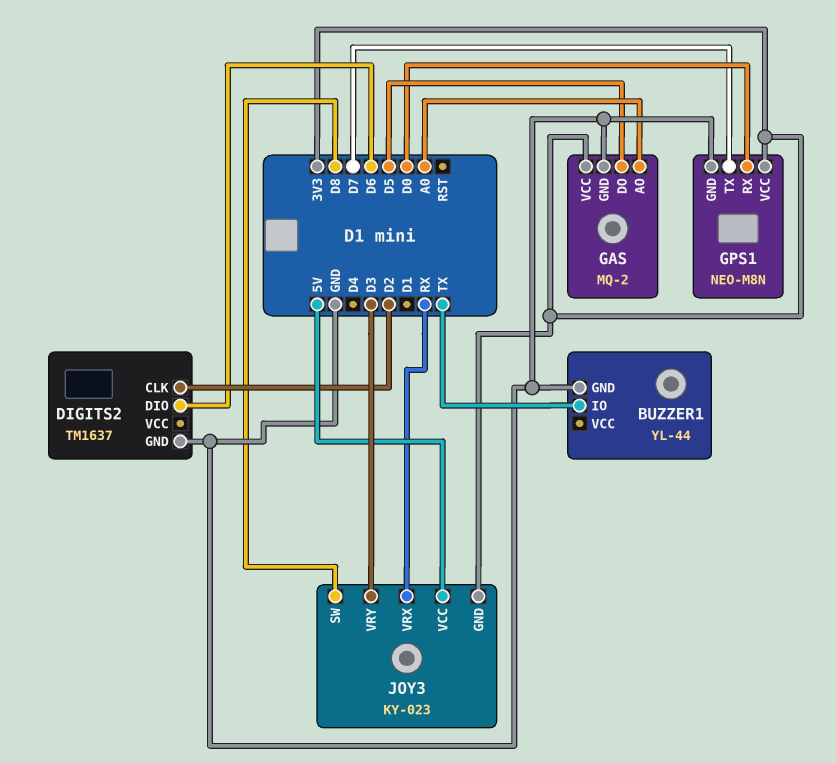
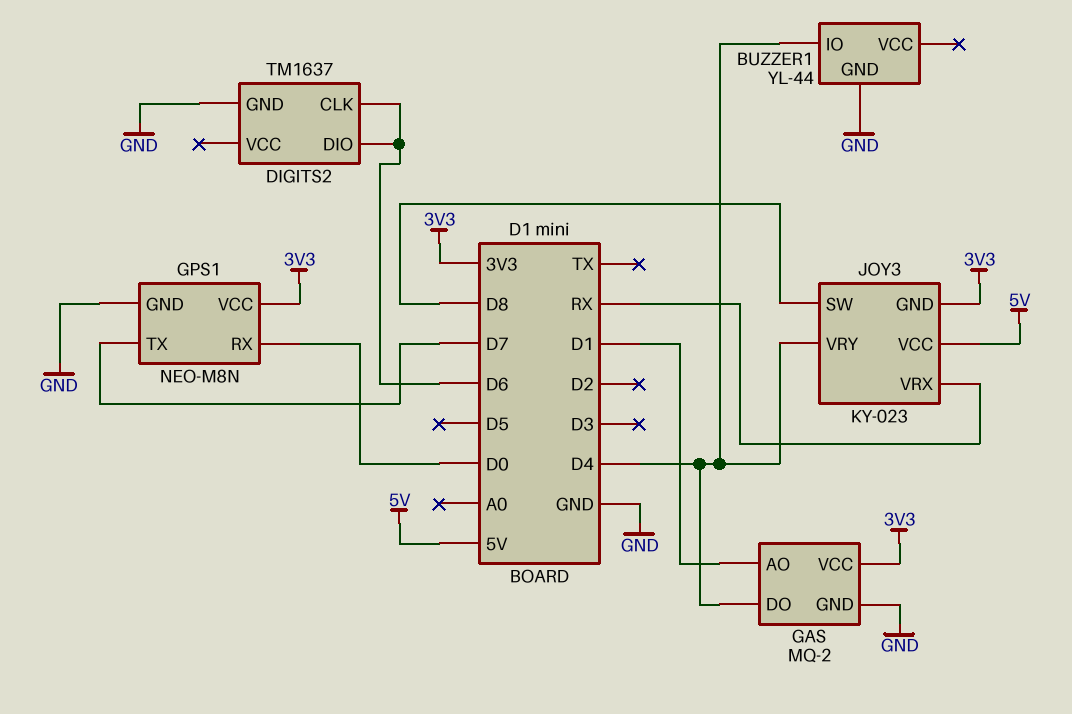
BUZZER1 pin IO: TX -> D4
DIGITS2 pin CLK: D2 -> D6
GAS pin AO: A0 -> D1
GAS pin DO: D5 -> D4
JOY3 pin VRY: D3 -> D4

